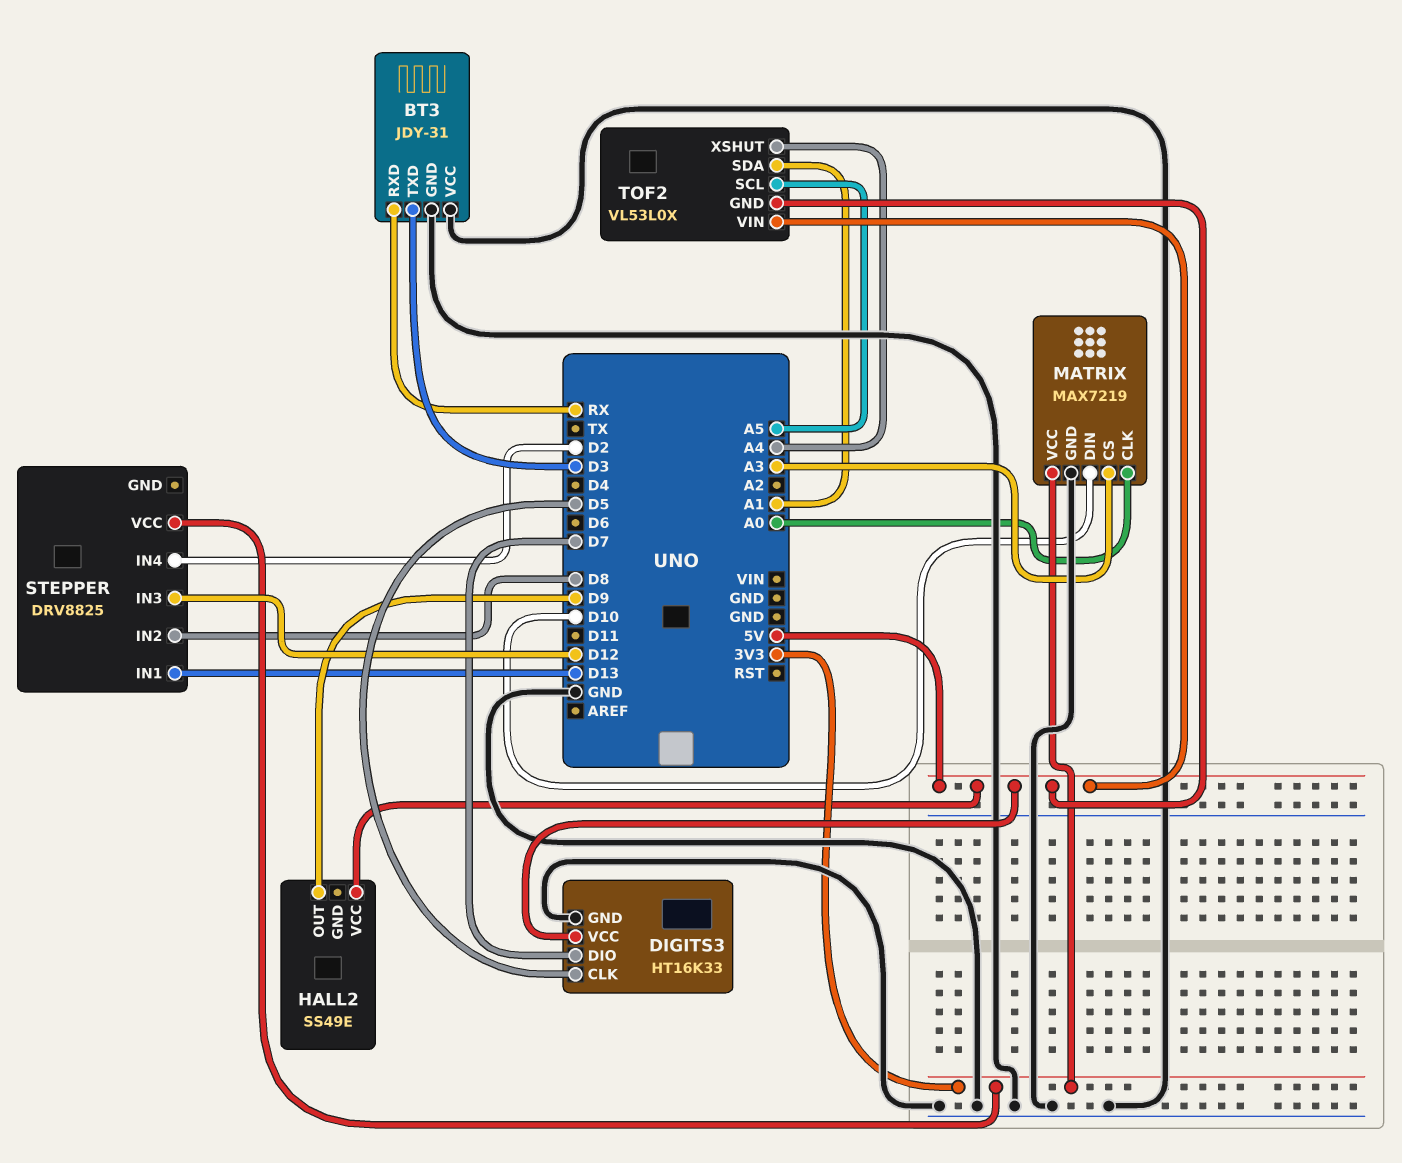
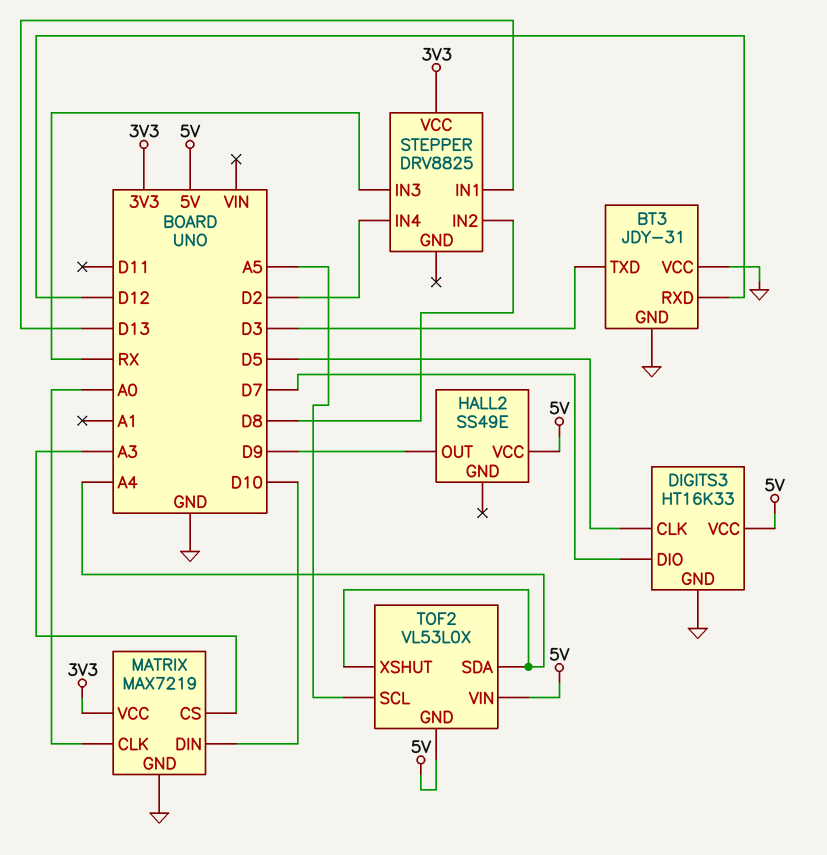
BT3 pin RXD: RX -> D12
STEPPER pin IN3: D12 -> RX
TOF2 pin SDA: A1 -> A4

